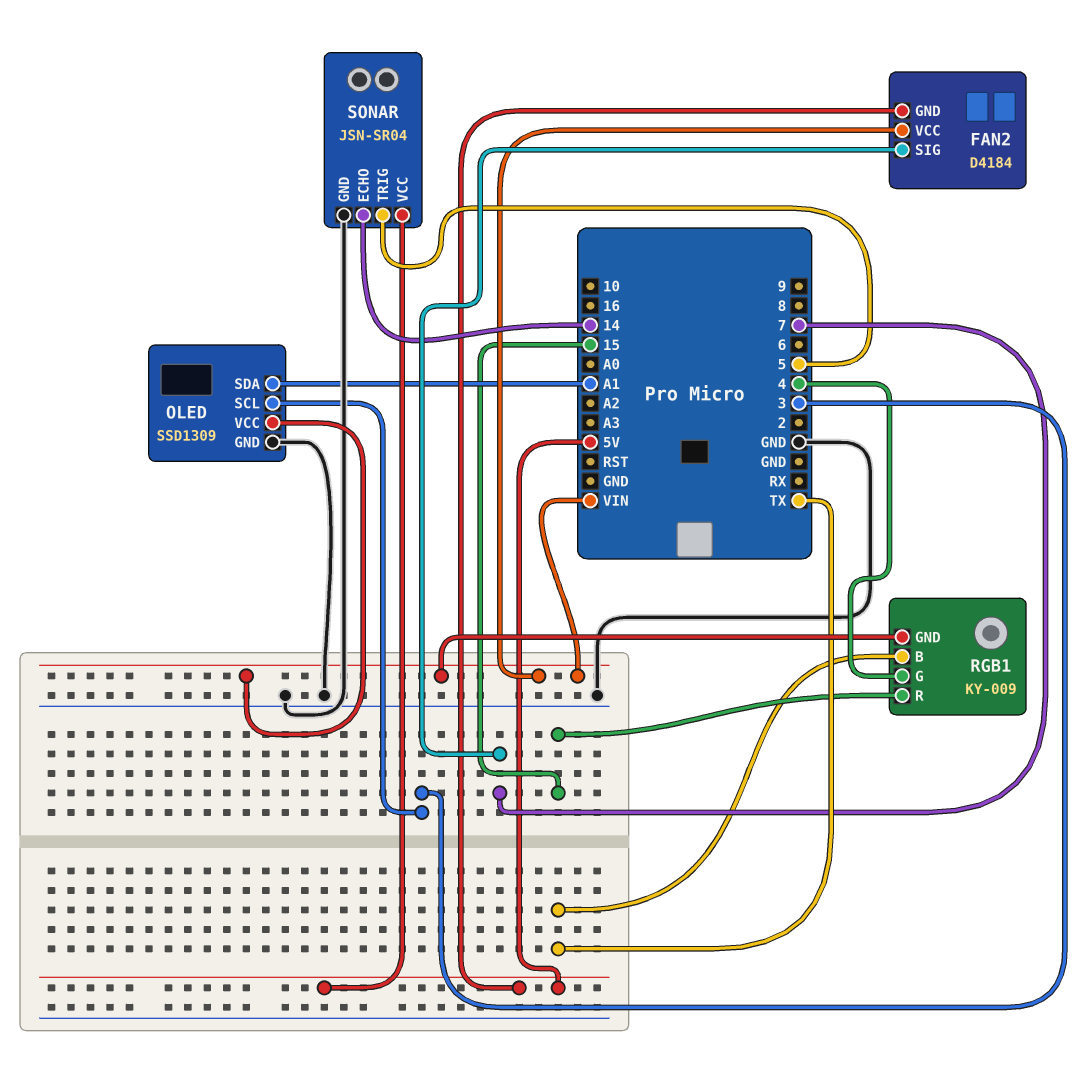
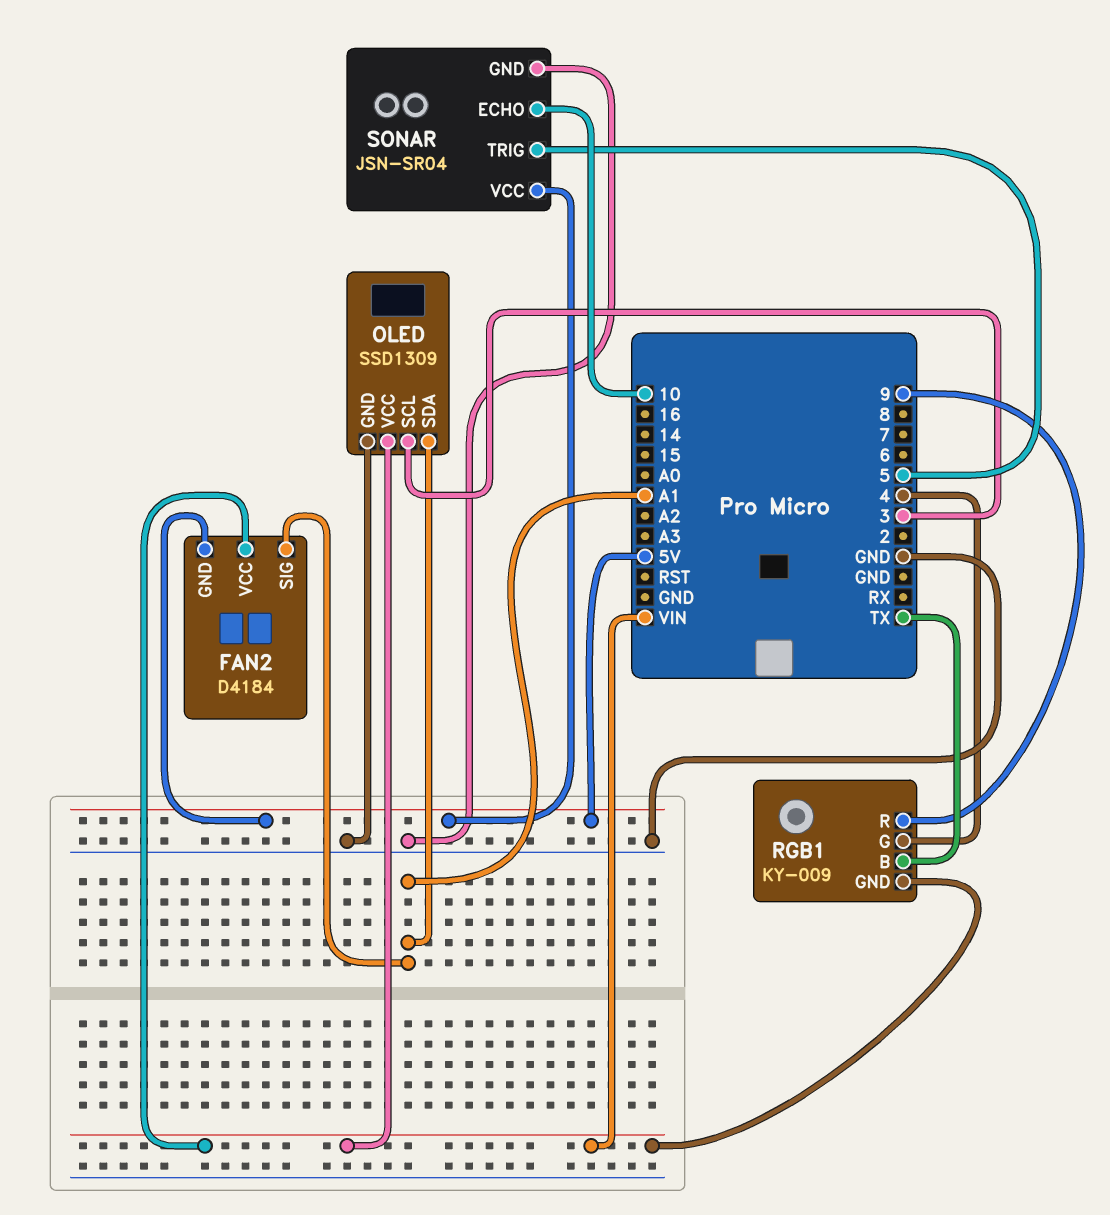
FAN2 pin SIG: 7 -> A1
RGB1 pin R: 15 -> 9
SONAR pin ECHO: 14 -> 10

